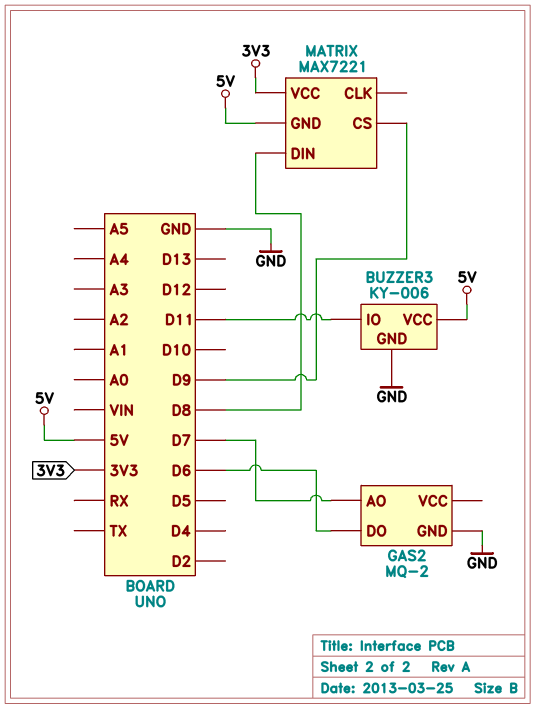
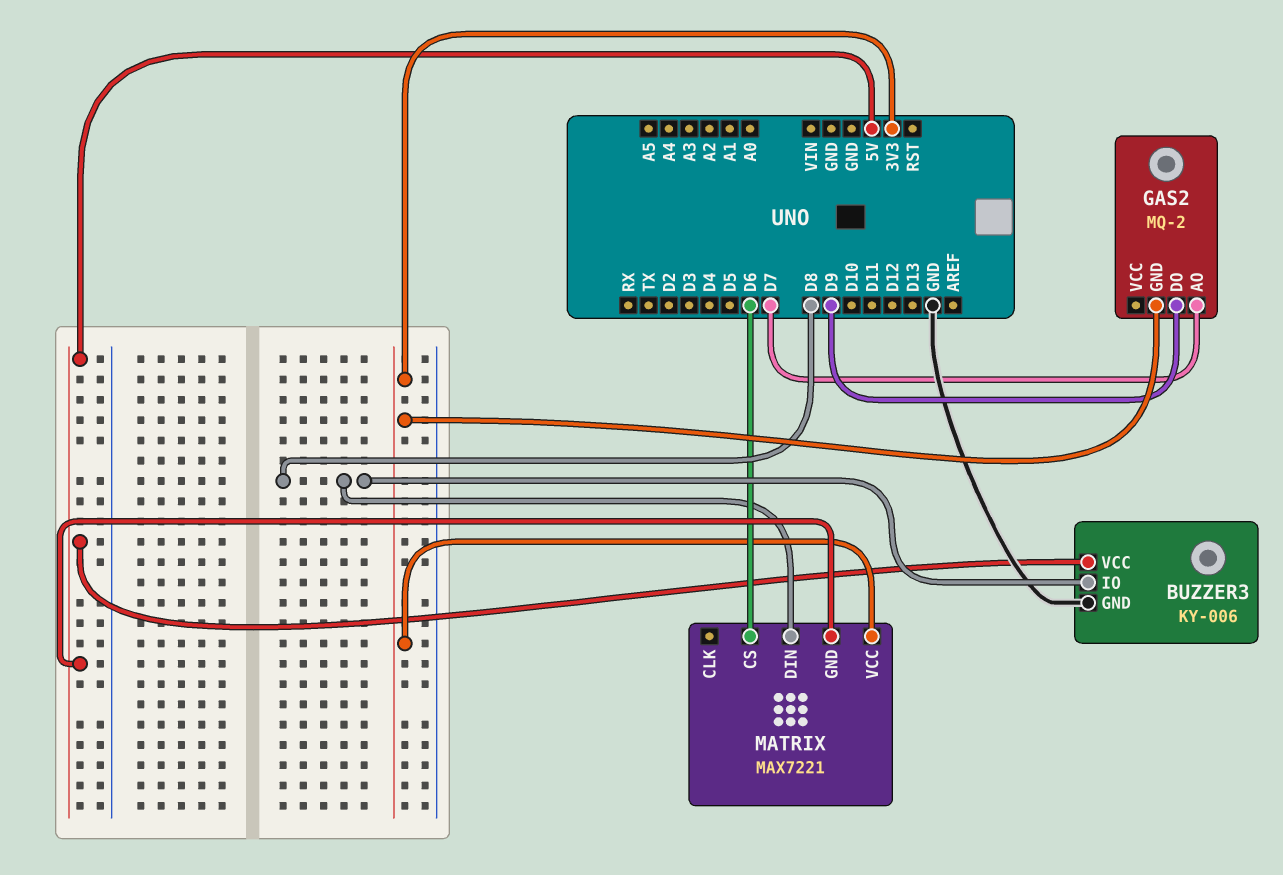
BUZZER3 pin IO: D11 -> D8
GAS2 pin DO: D6 -> D9
GAS2 pin GND: GND -> 3V3
MATRIX pin CS: D9 -> D6

